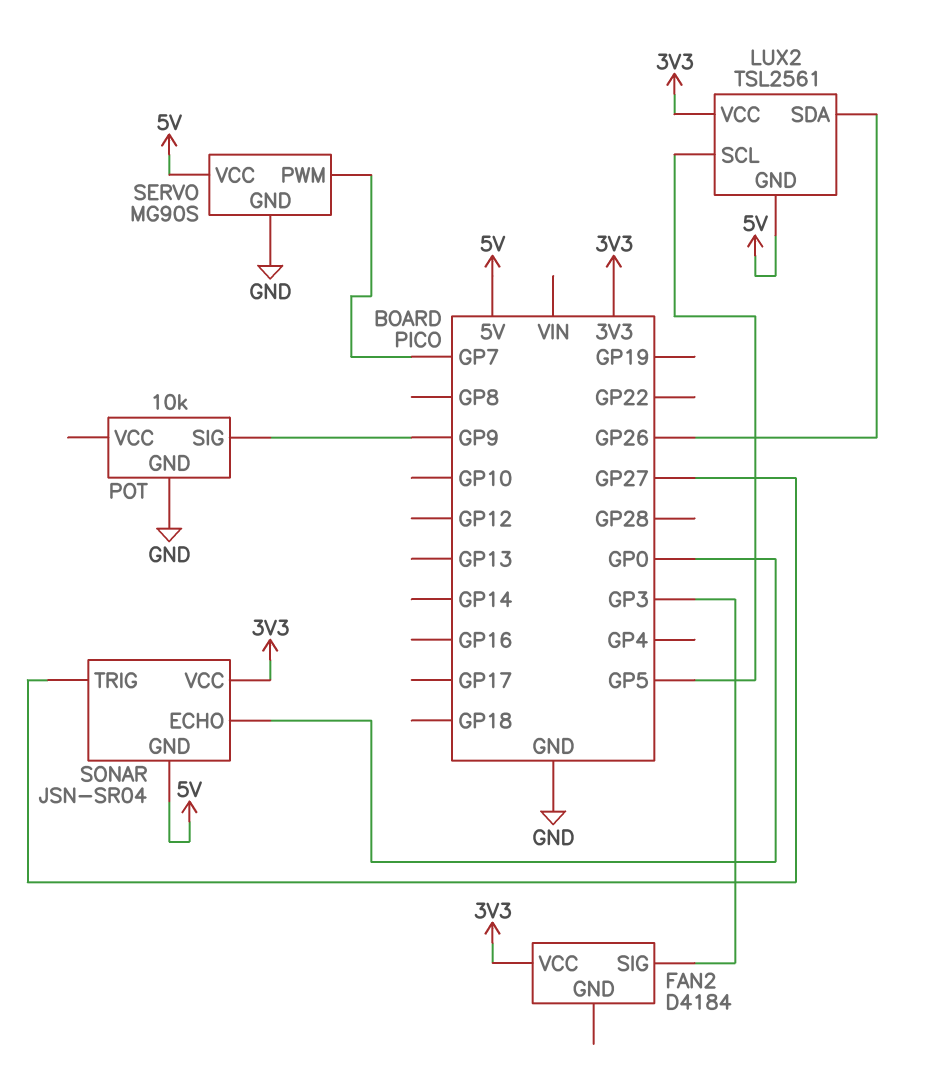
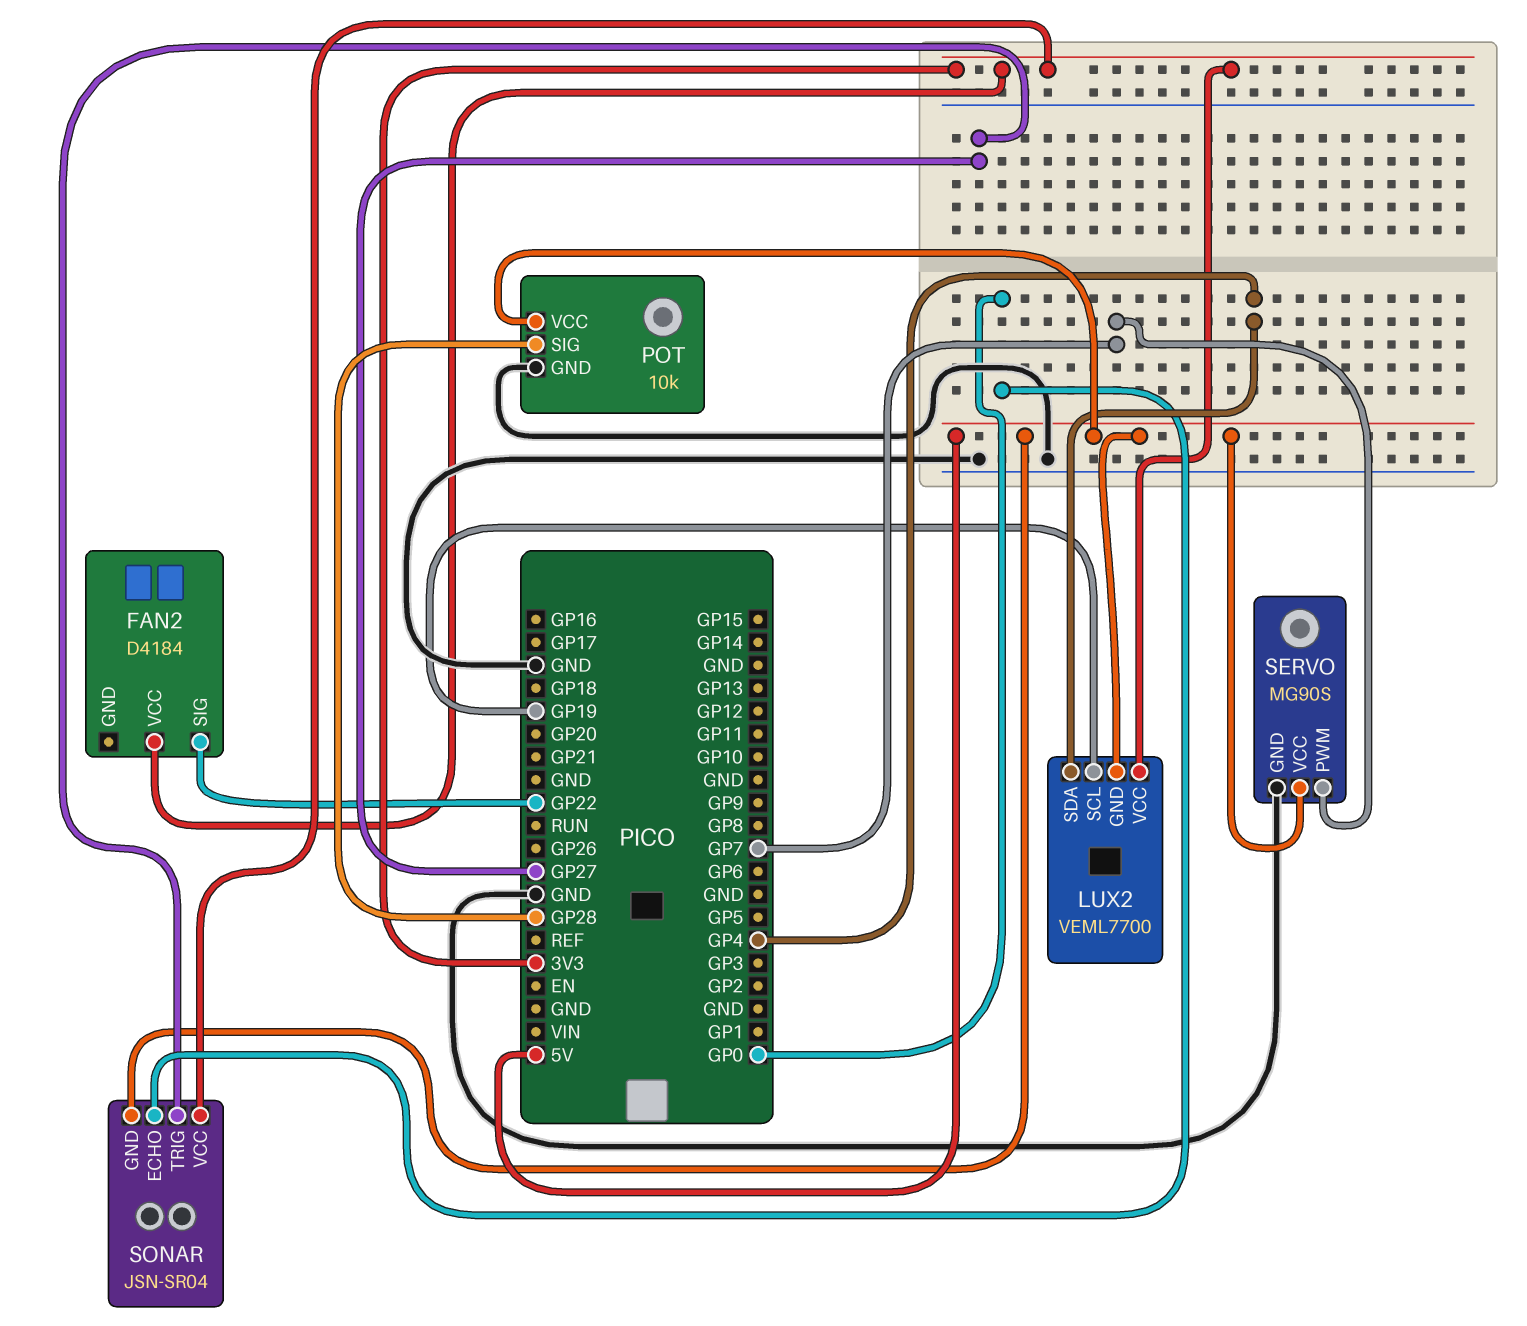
FAN2 pin SIG: GP3 -> GP22
LUX2: TSL2561 -> VEML7700
LUX2 pin SCL: GP5 -> GP19
LUX2 pin SDA: GP26 -> GP4
POT pin SIG: GP9 -> GP28
POT pin VCC: none -> 5V

